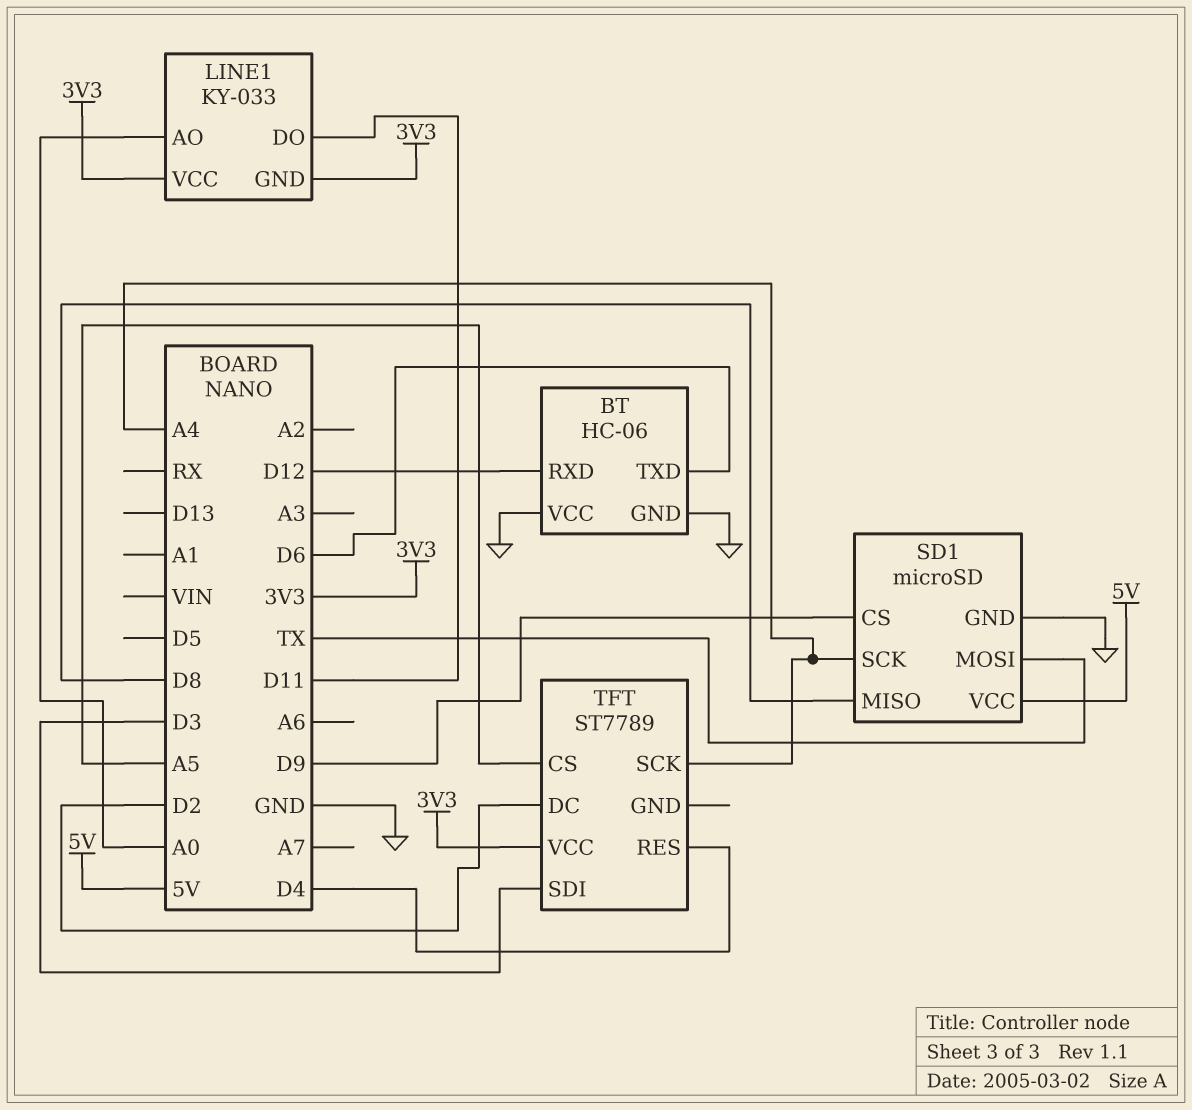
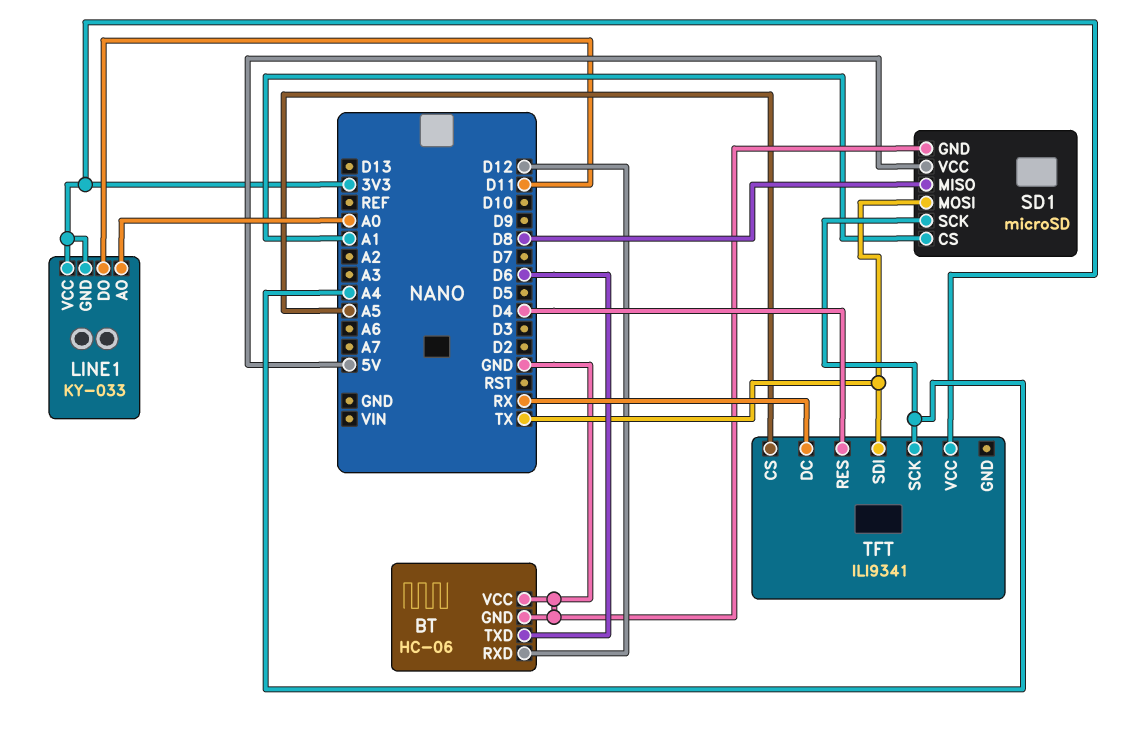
SD1 pin CS: D9 -> A1
TFT: ST7789 -> ILI9341
TFT pin DC: D2 -> RX
TFT pin SDI: D3 -> TX

